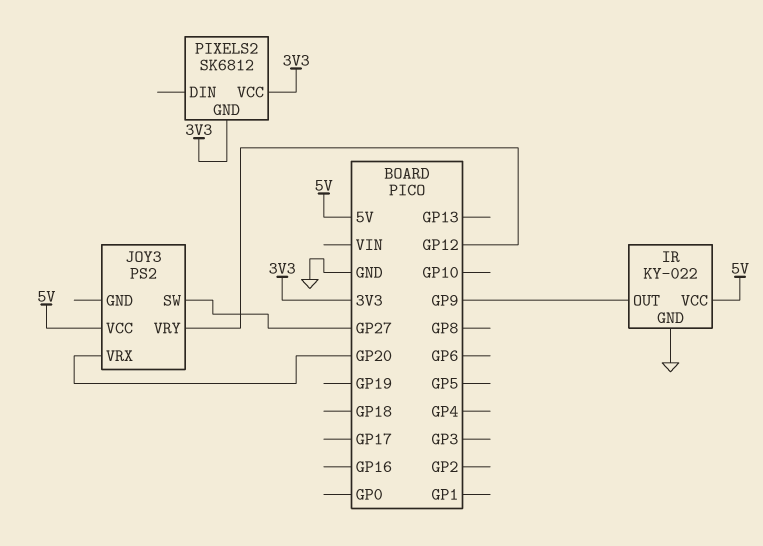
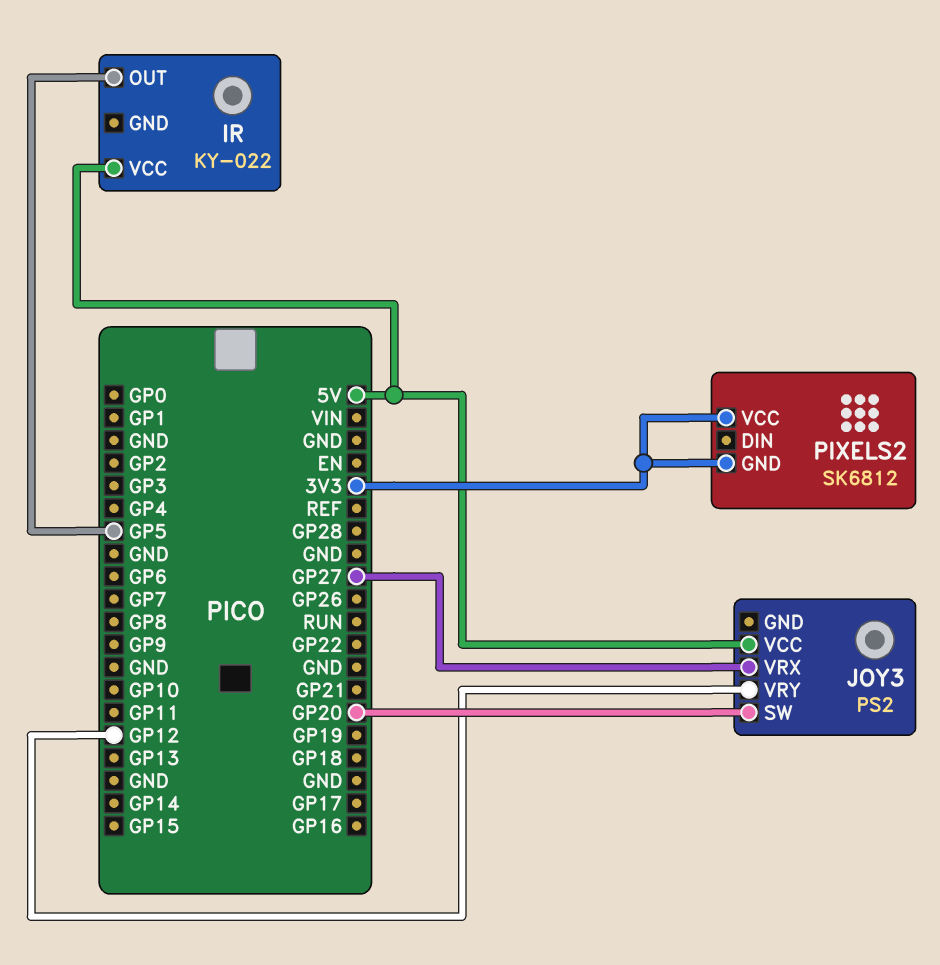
IR pin GND: GND -> none
IR pin OUT: GP9 -> GP5
JOY3 pin SW: GP27 -> GP20
JOY3 pin VRX: GP20 -> GP27

